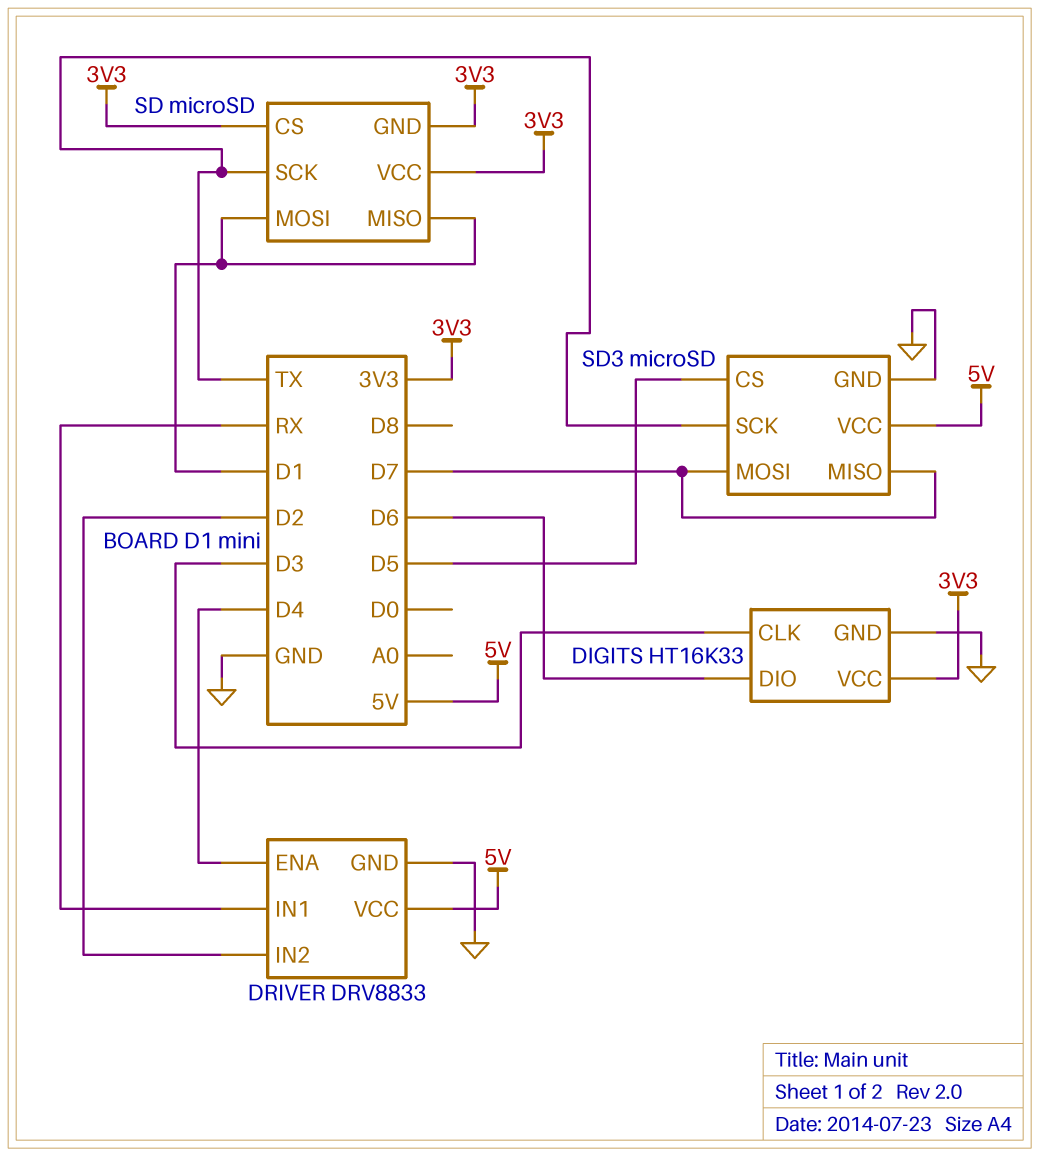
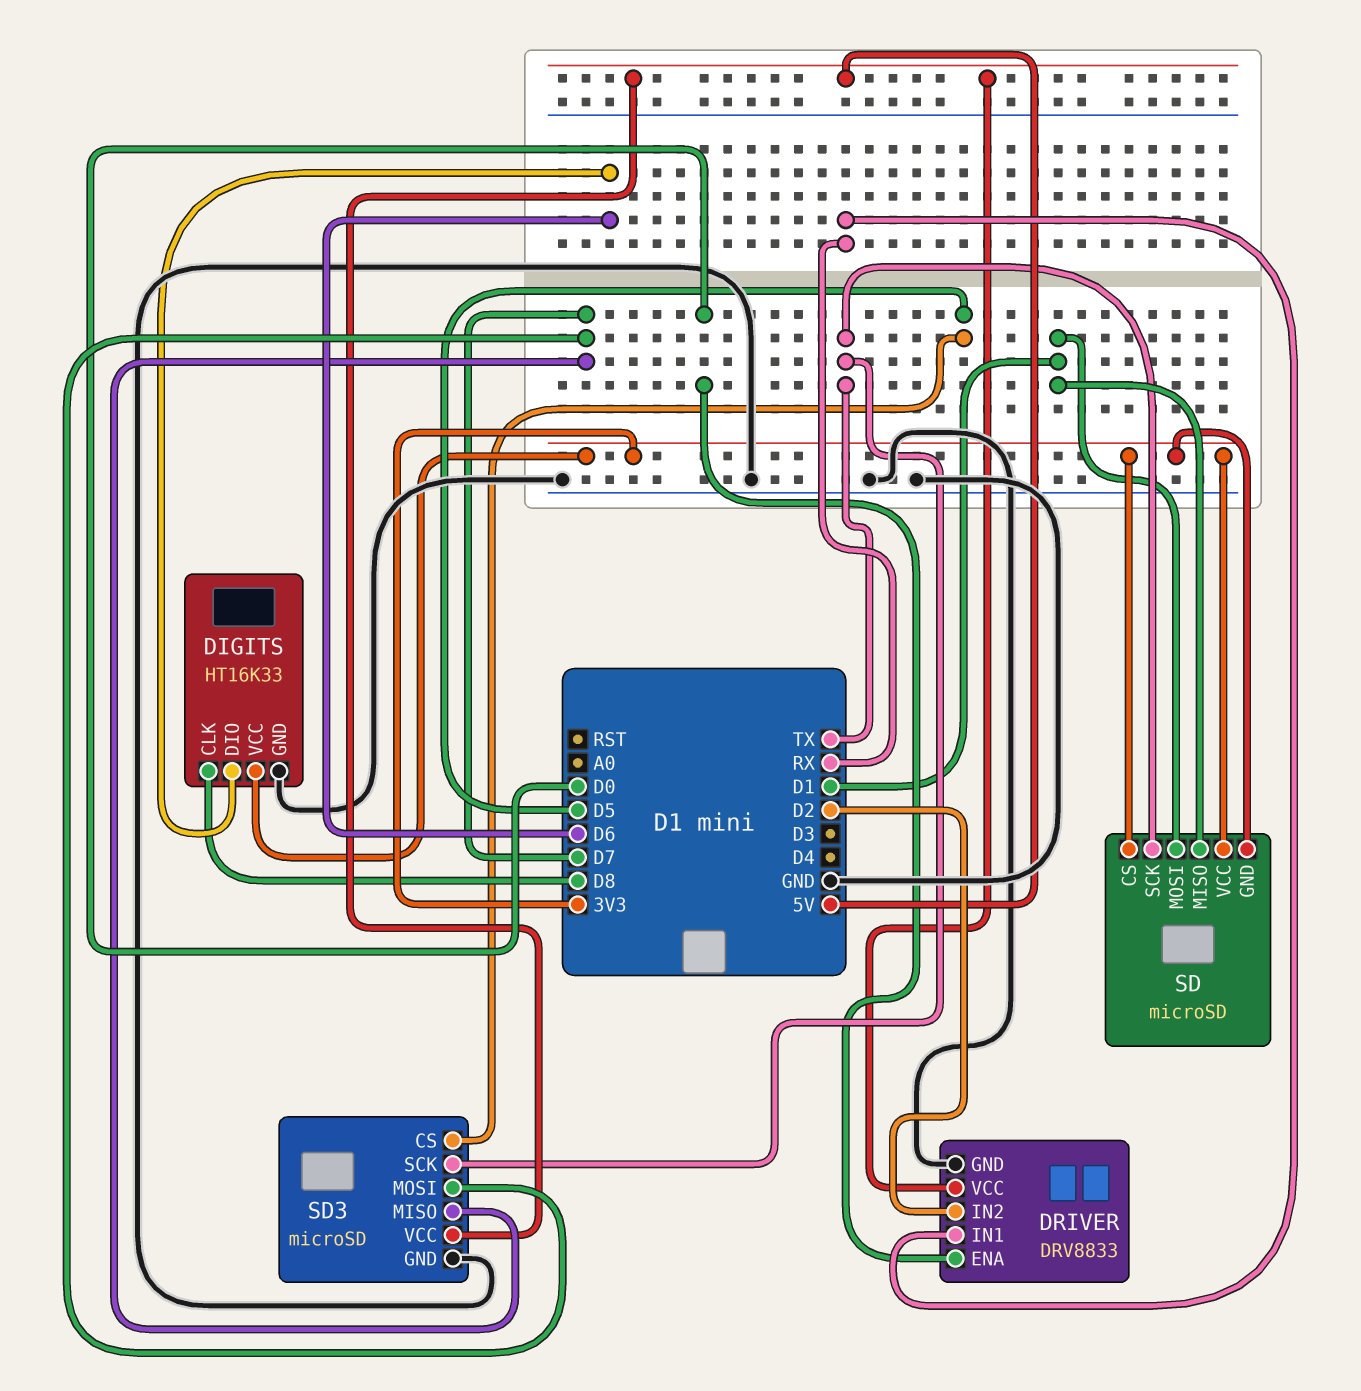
DIGITS pin CLK: D3 -> D8
DRIVER pin ENA: D4 -> D0

